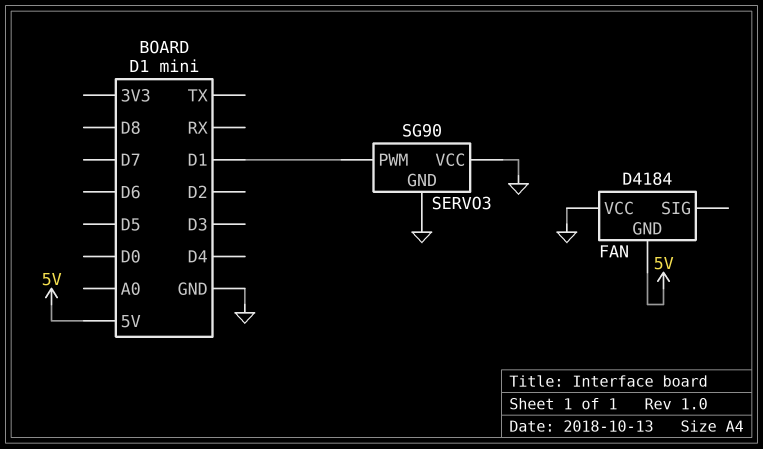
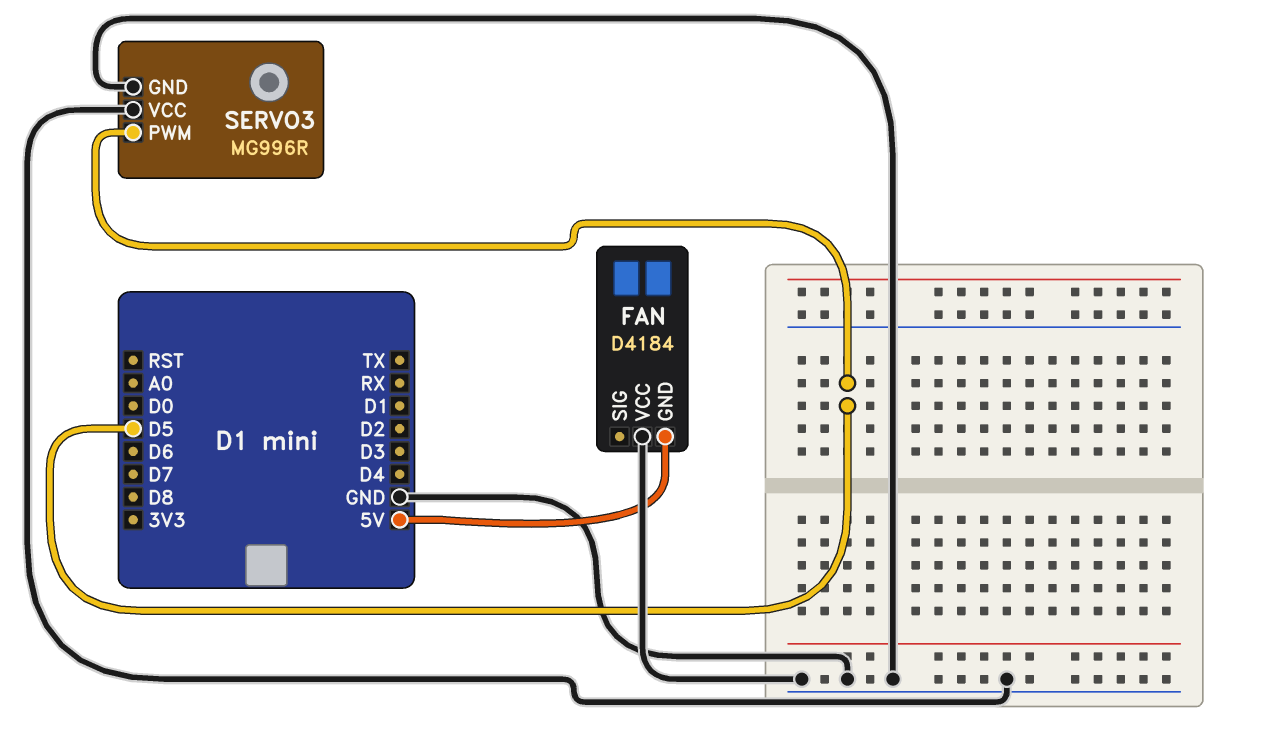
SERVO3: SG90 -> MG996R
SERVO3 pin PWM: D1 -> D5

